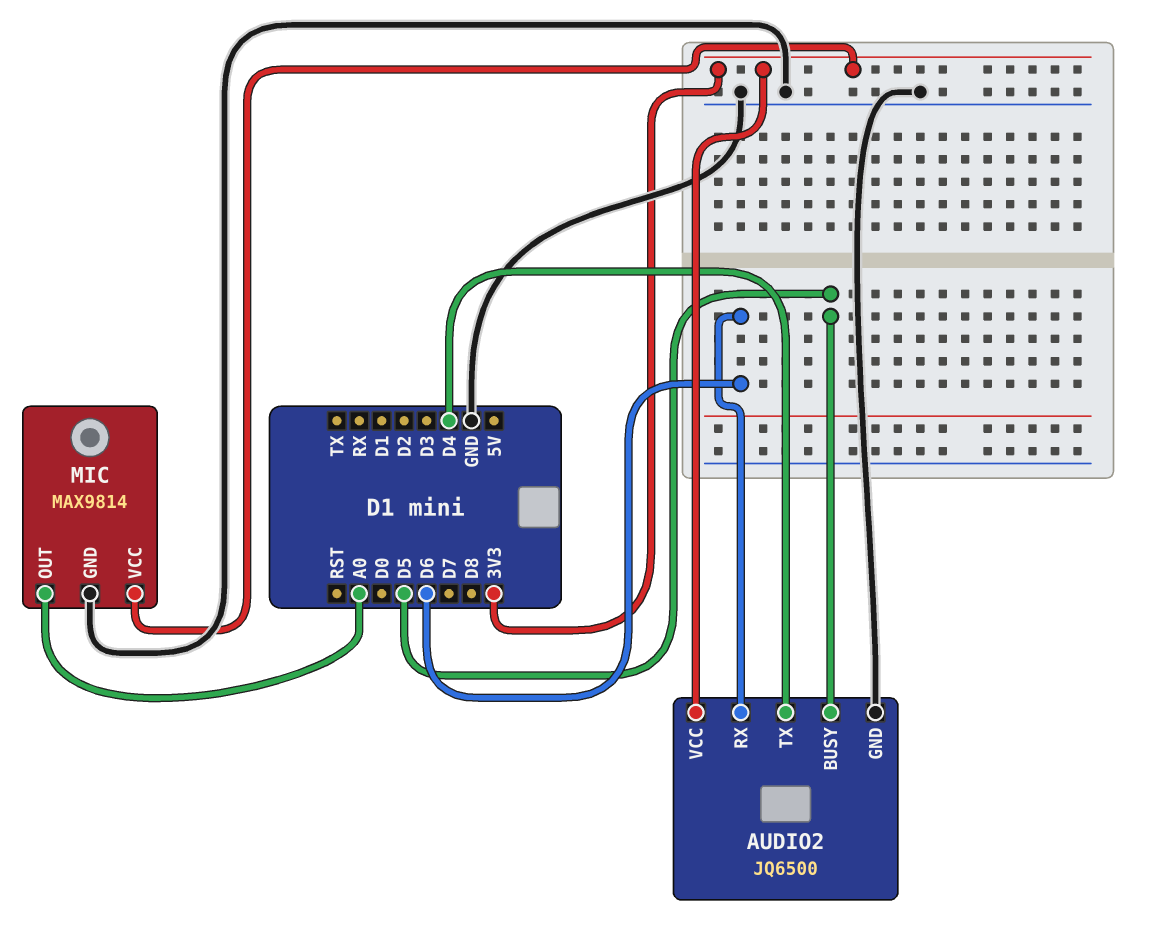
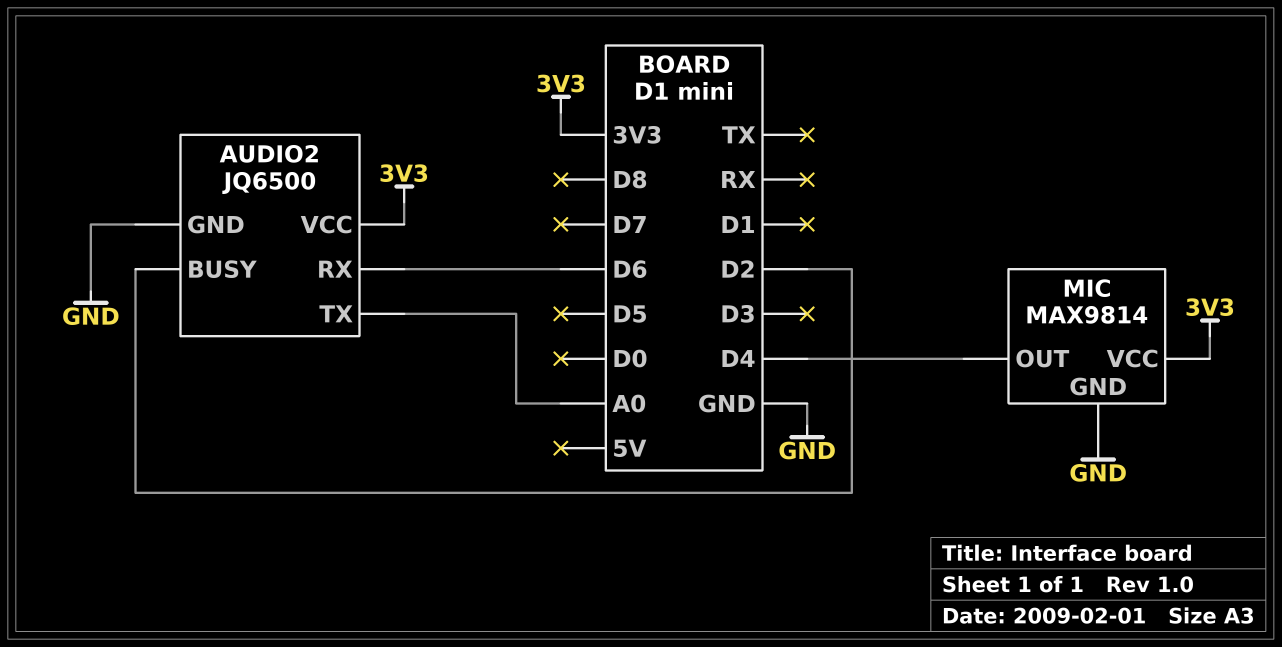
AUDIO2 pin BUSY: D5 -> D2
AUDIO2 pin TX: D4 -> A0
MIC pin OUT: A0 -> D4

